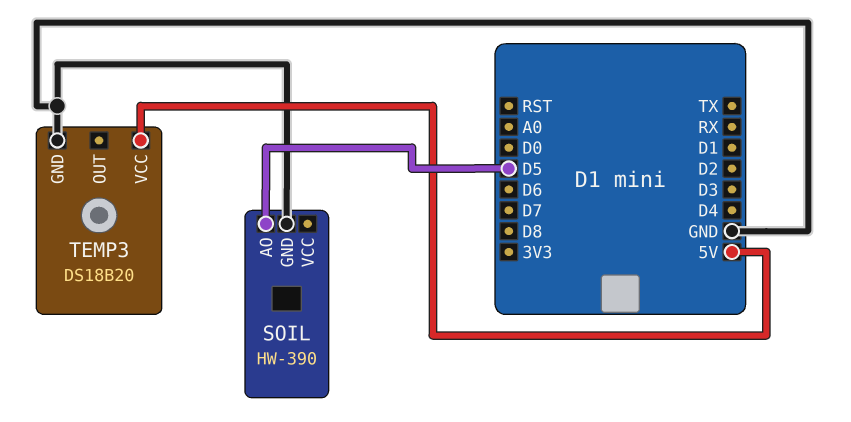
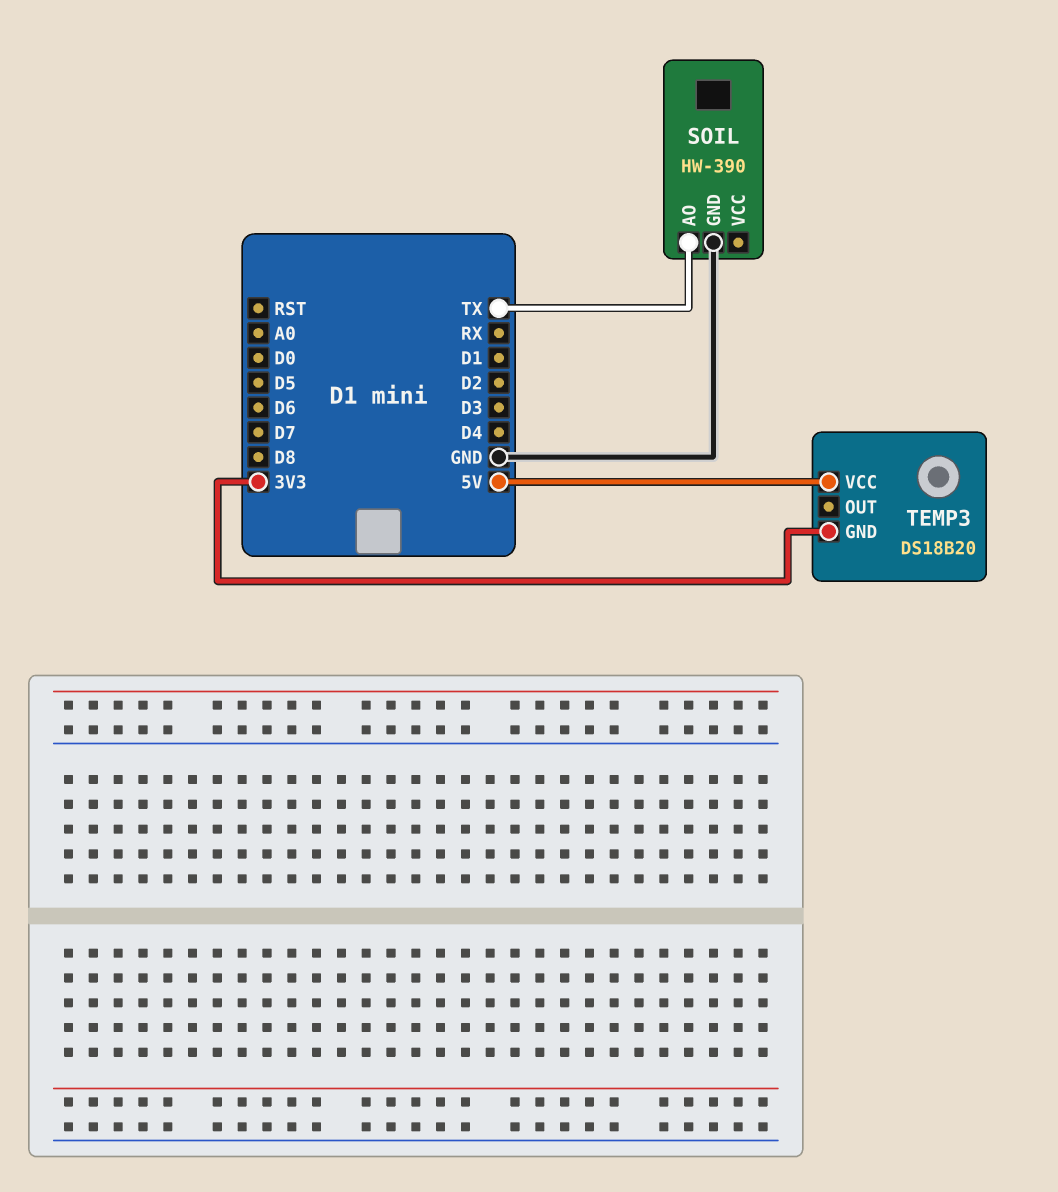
SOIL pin AO: D5 -> TX
TEMP3 pin GND: GND -> 3V3

